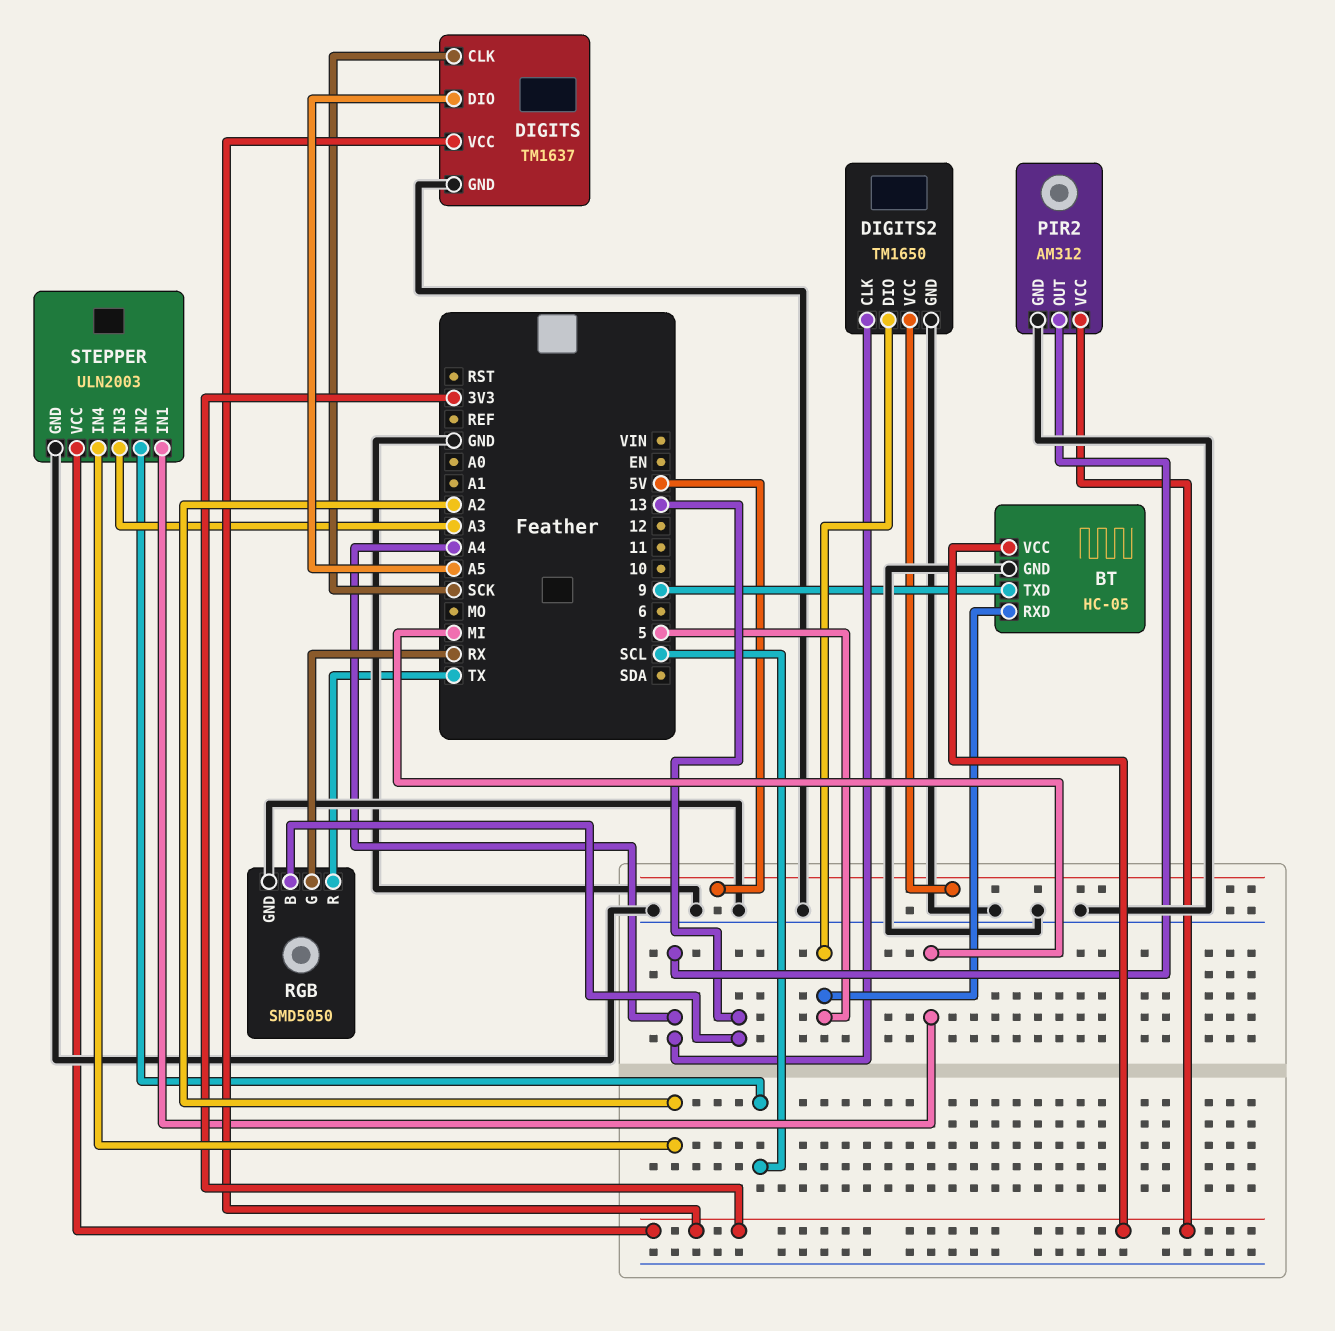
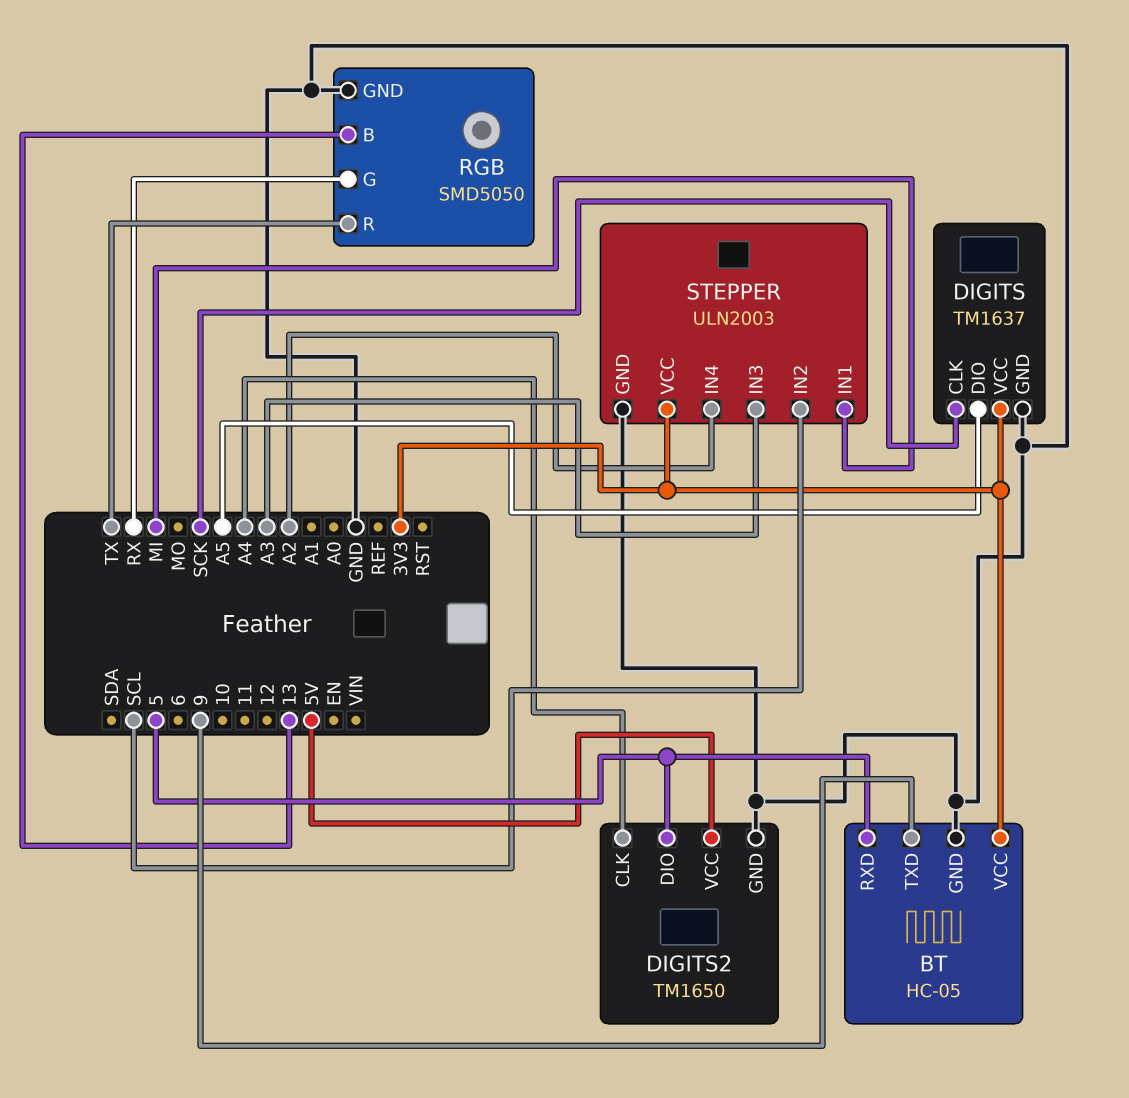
PIR2: AM312 -> none
PIR2 pin GND: GND -> none
PIR2 pin OUT: A4 -> none
PIR2 pin VCC: 3V3 -> none

